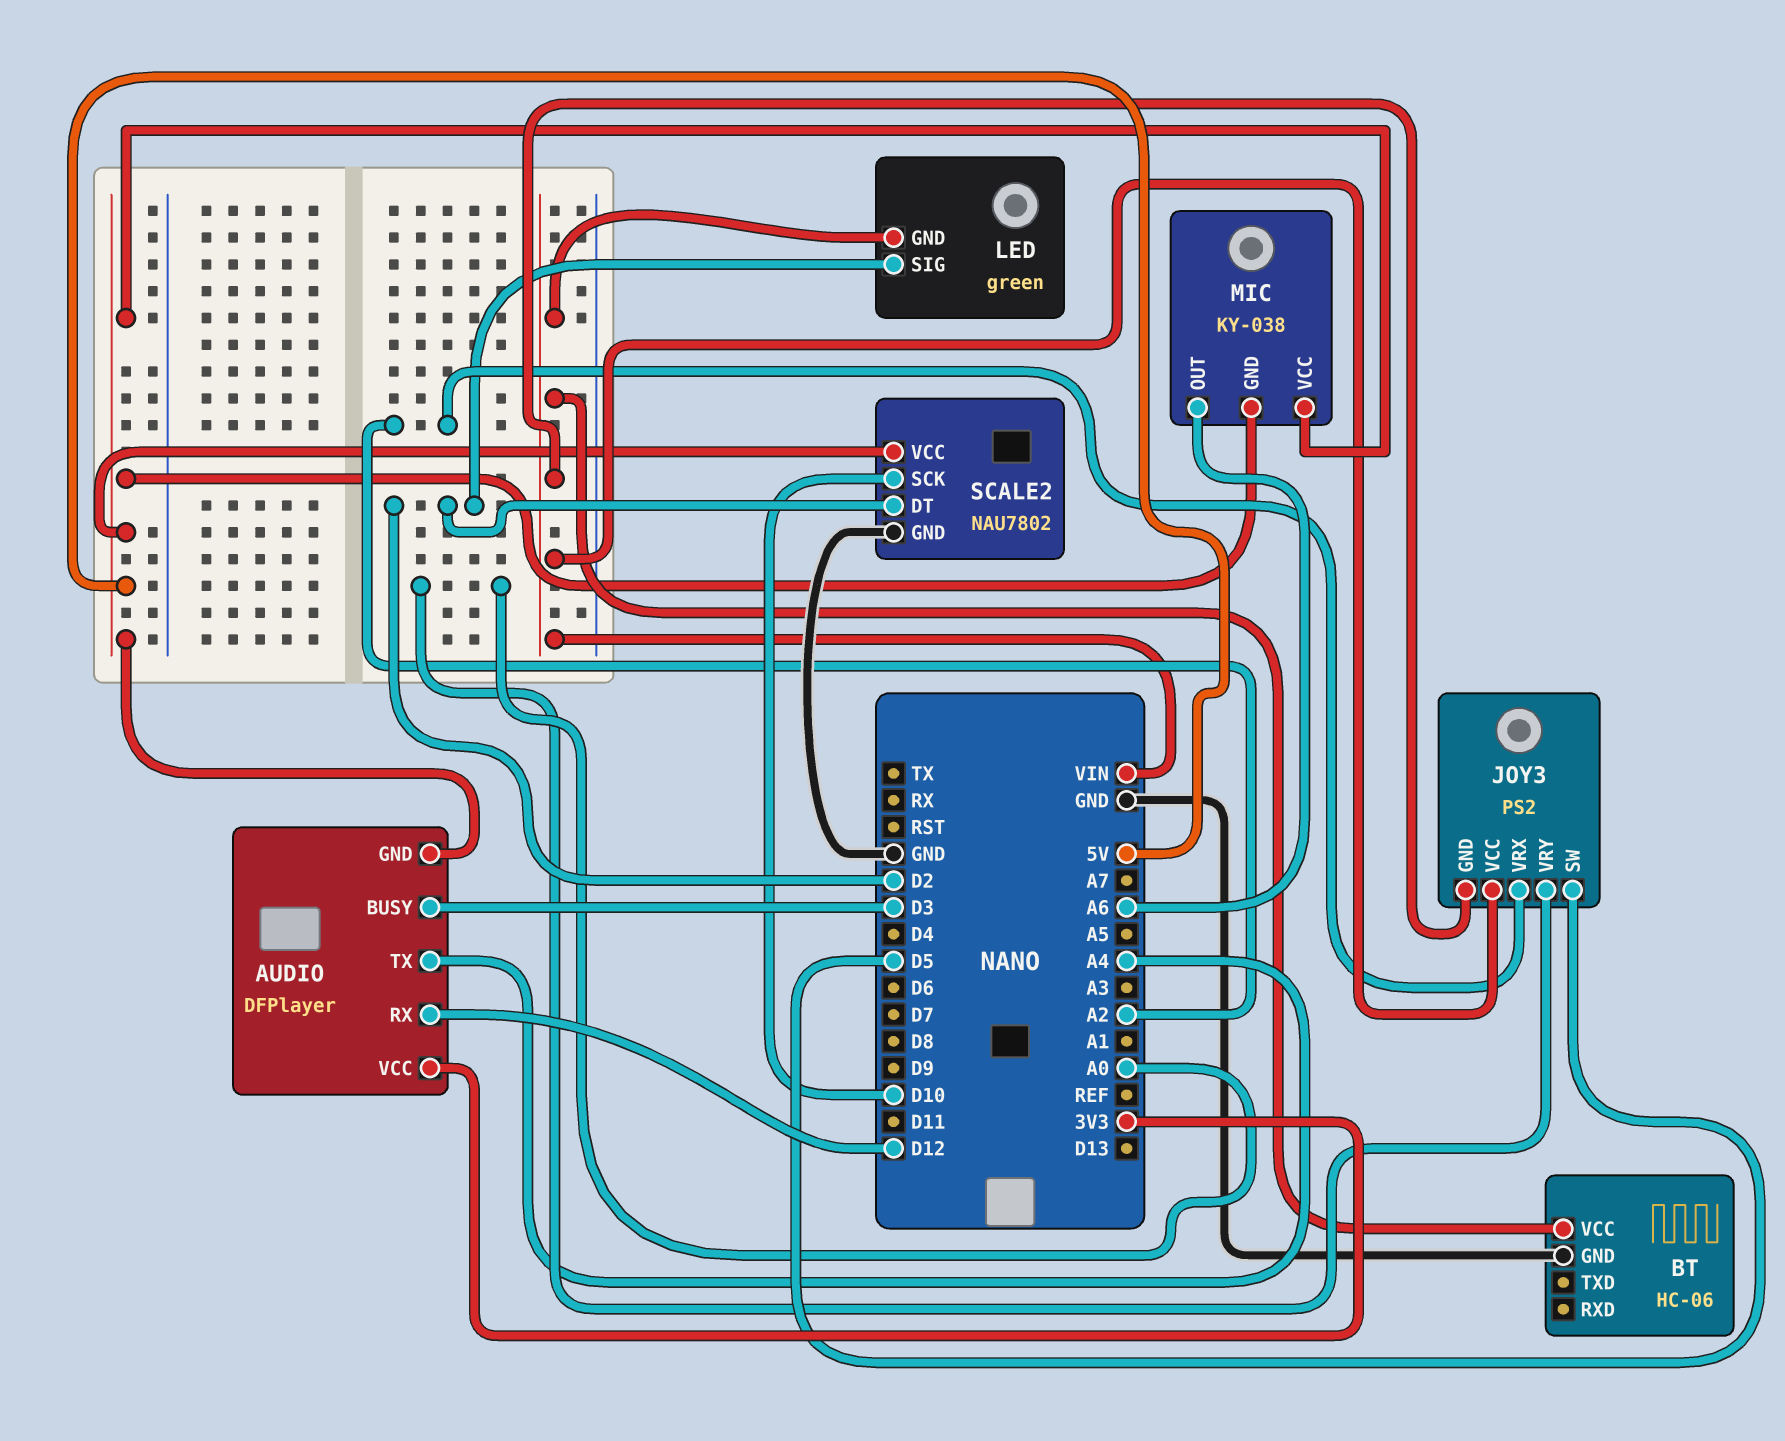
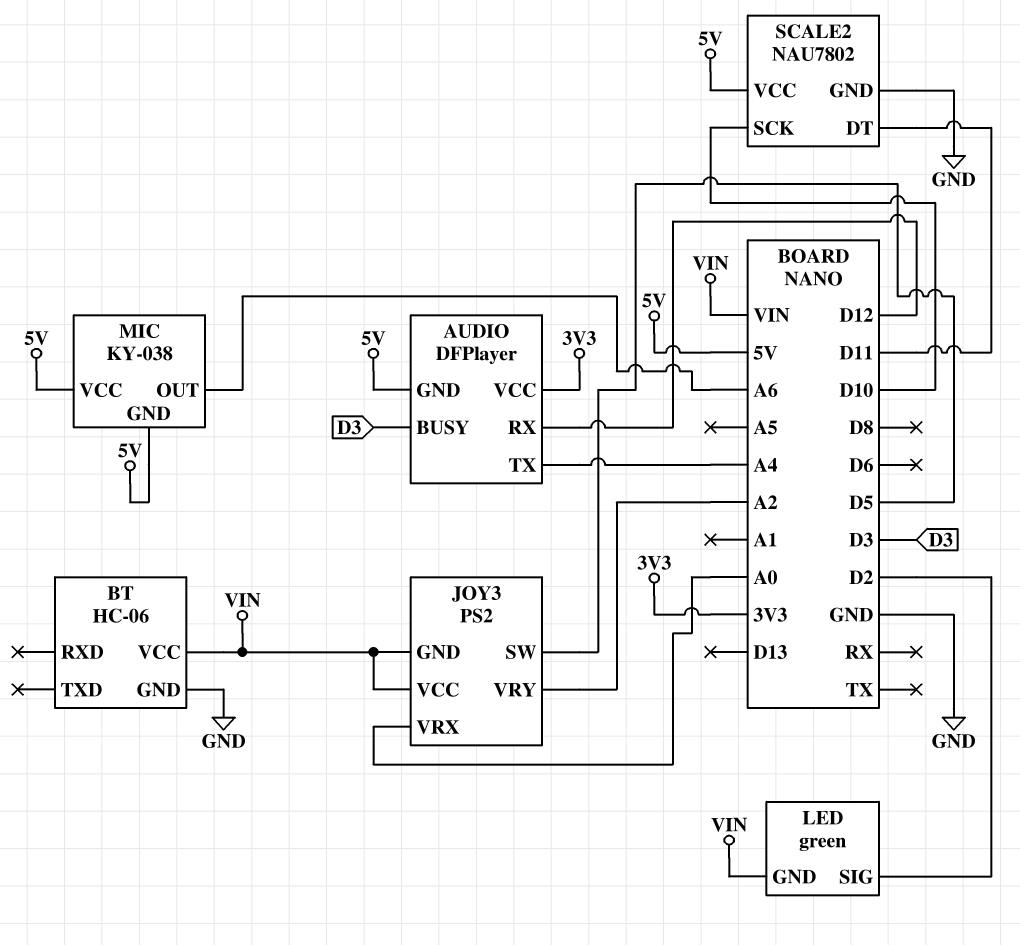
JOY3 pin VRX: A2 -> A0
JOY3 pin VRY: A0 -> A2
SCALE2 pin DT: D2 -> D11

